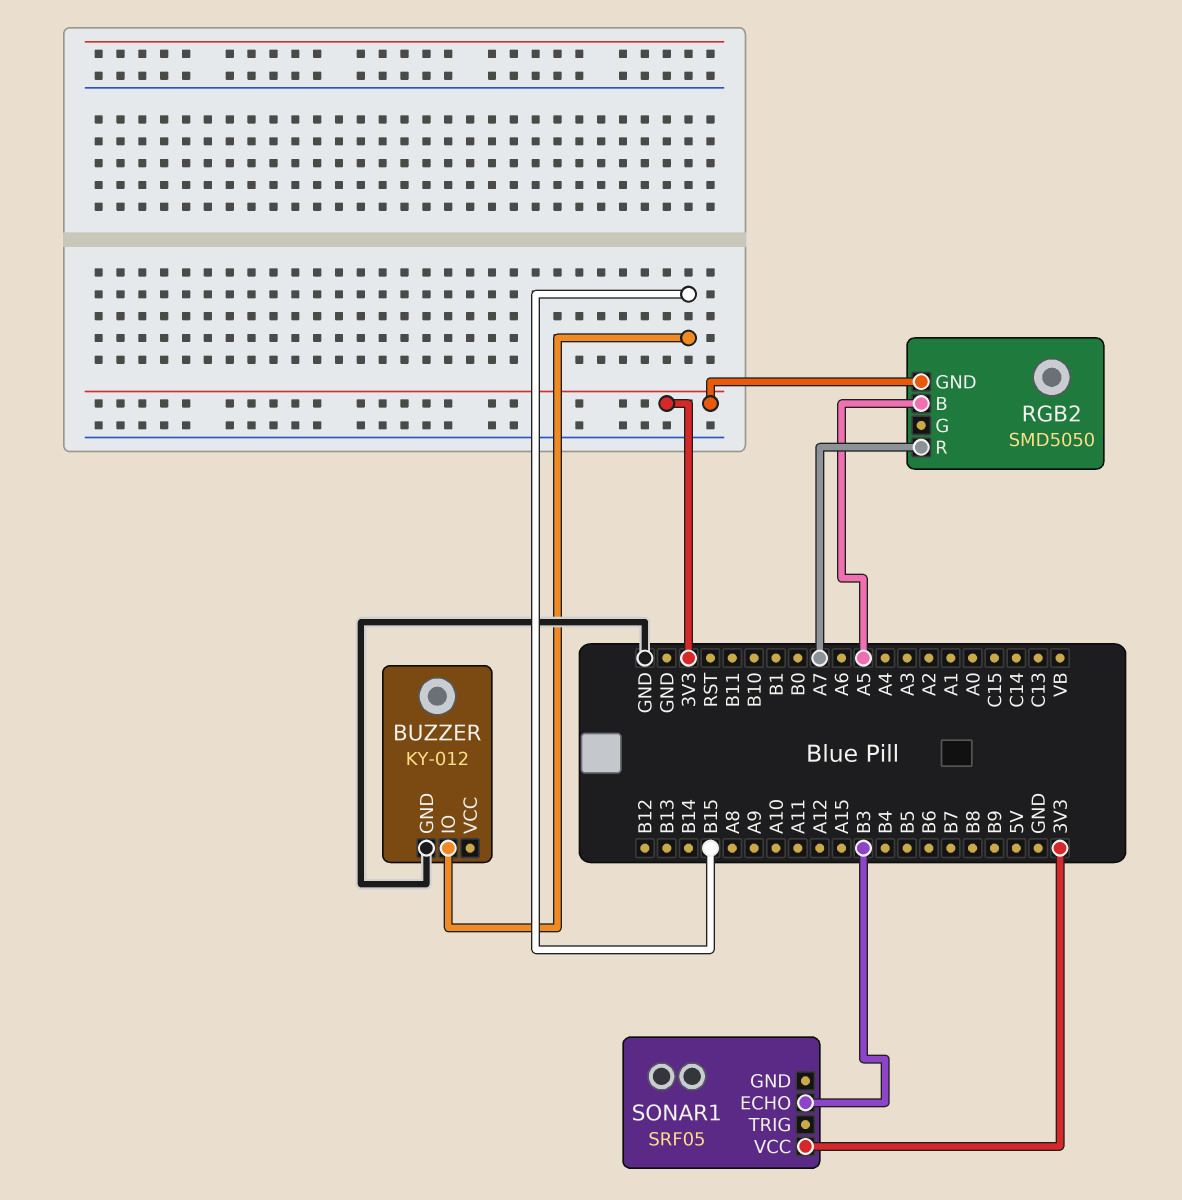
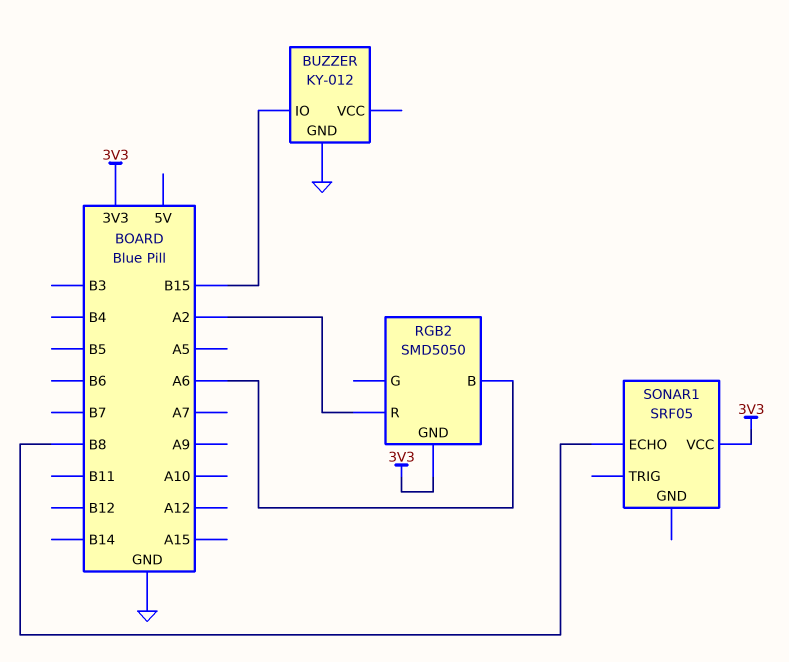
RGB2 pin B: A5 -> A6
RGB2 pin R: A7 -> A2
SONAR1 pin ECHO: B3 -> B8

